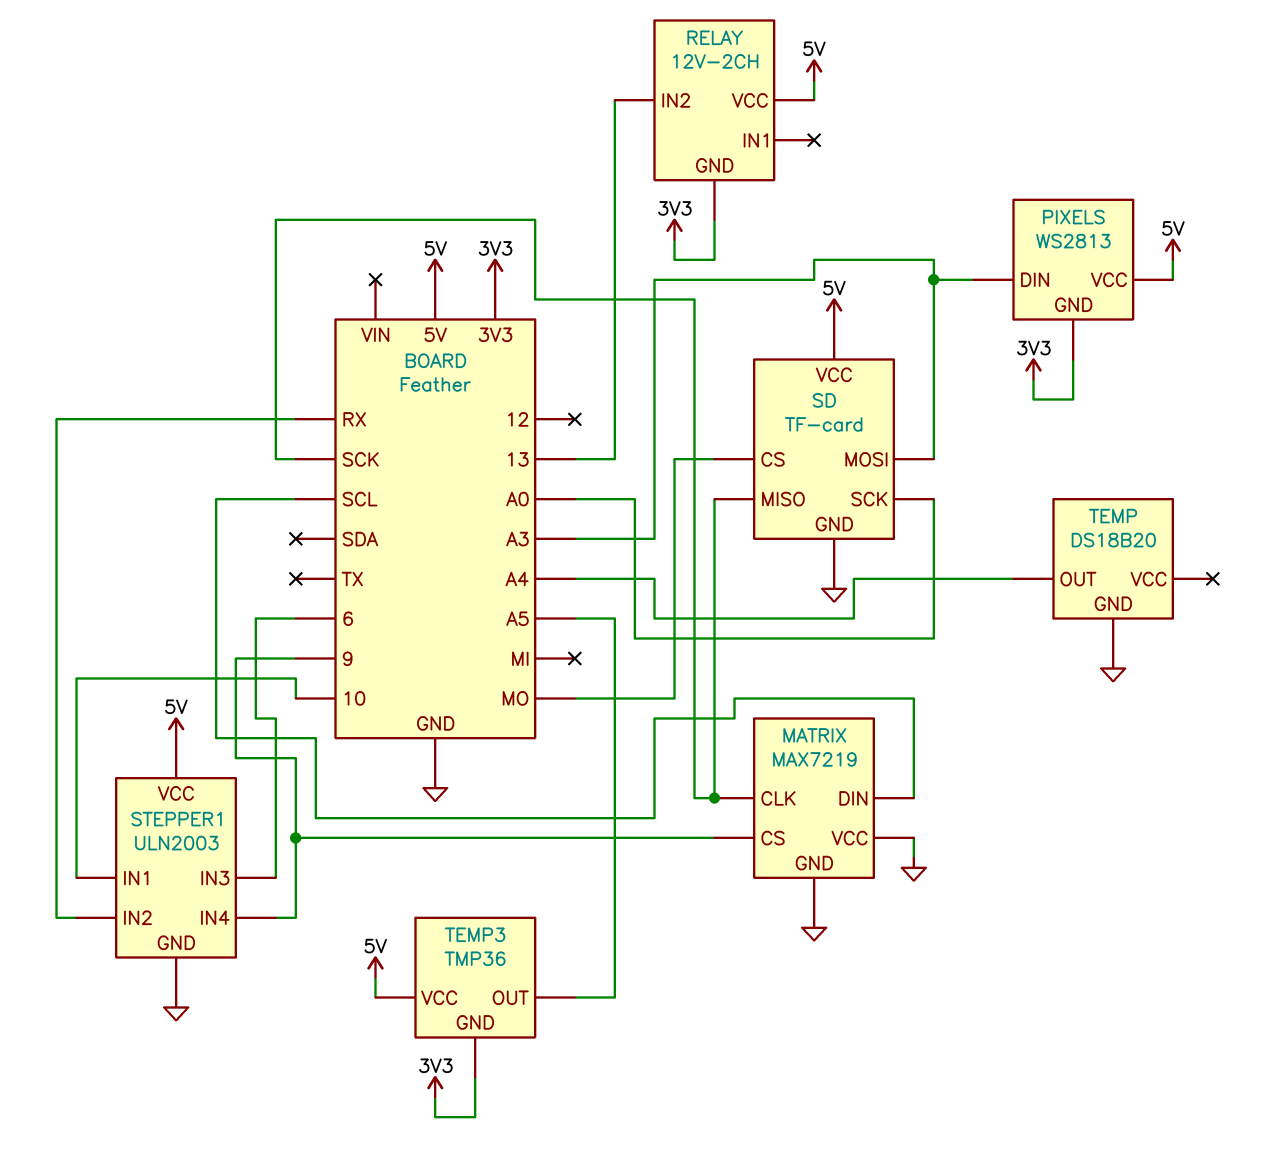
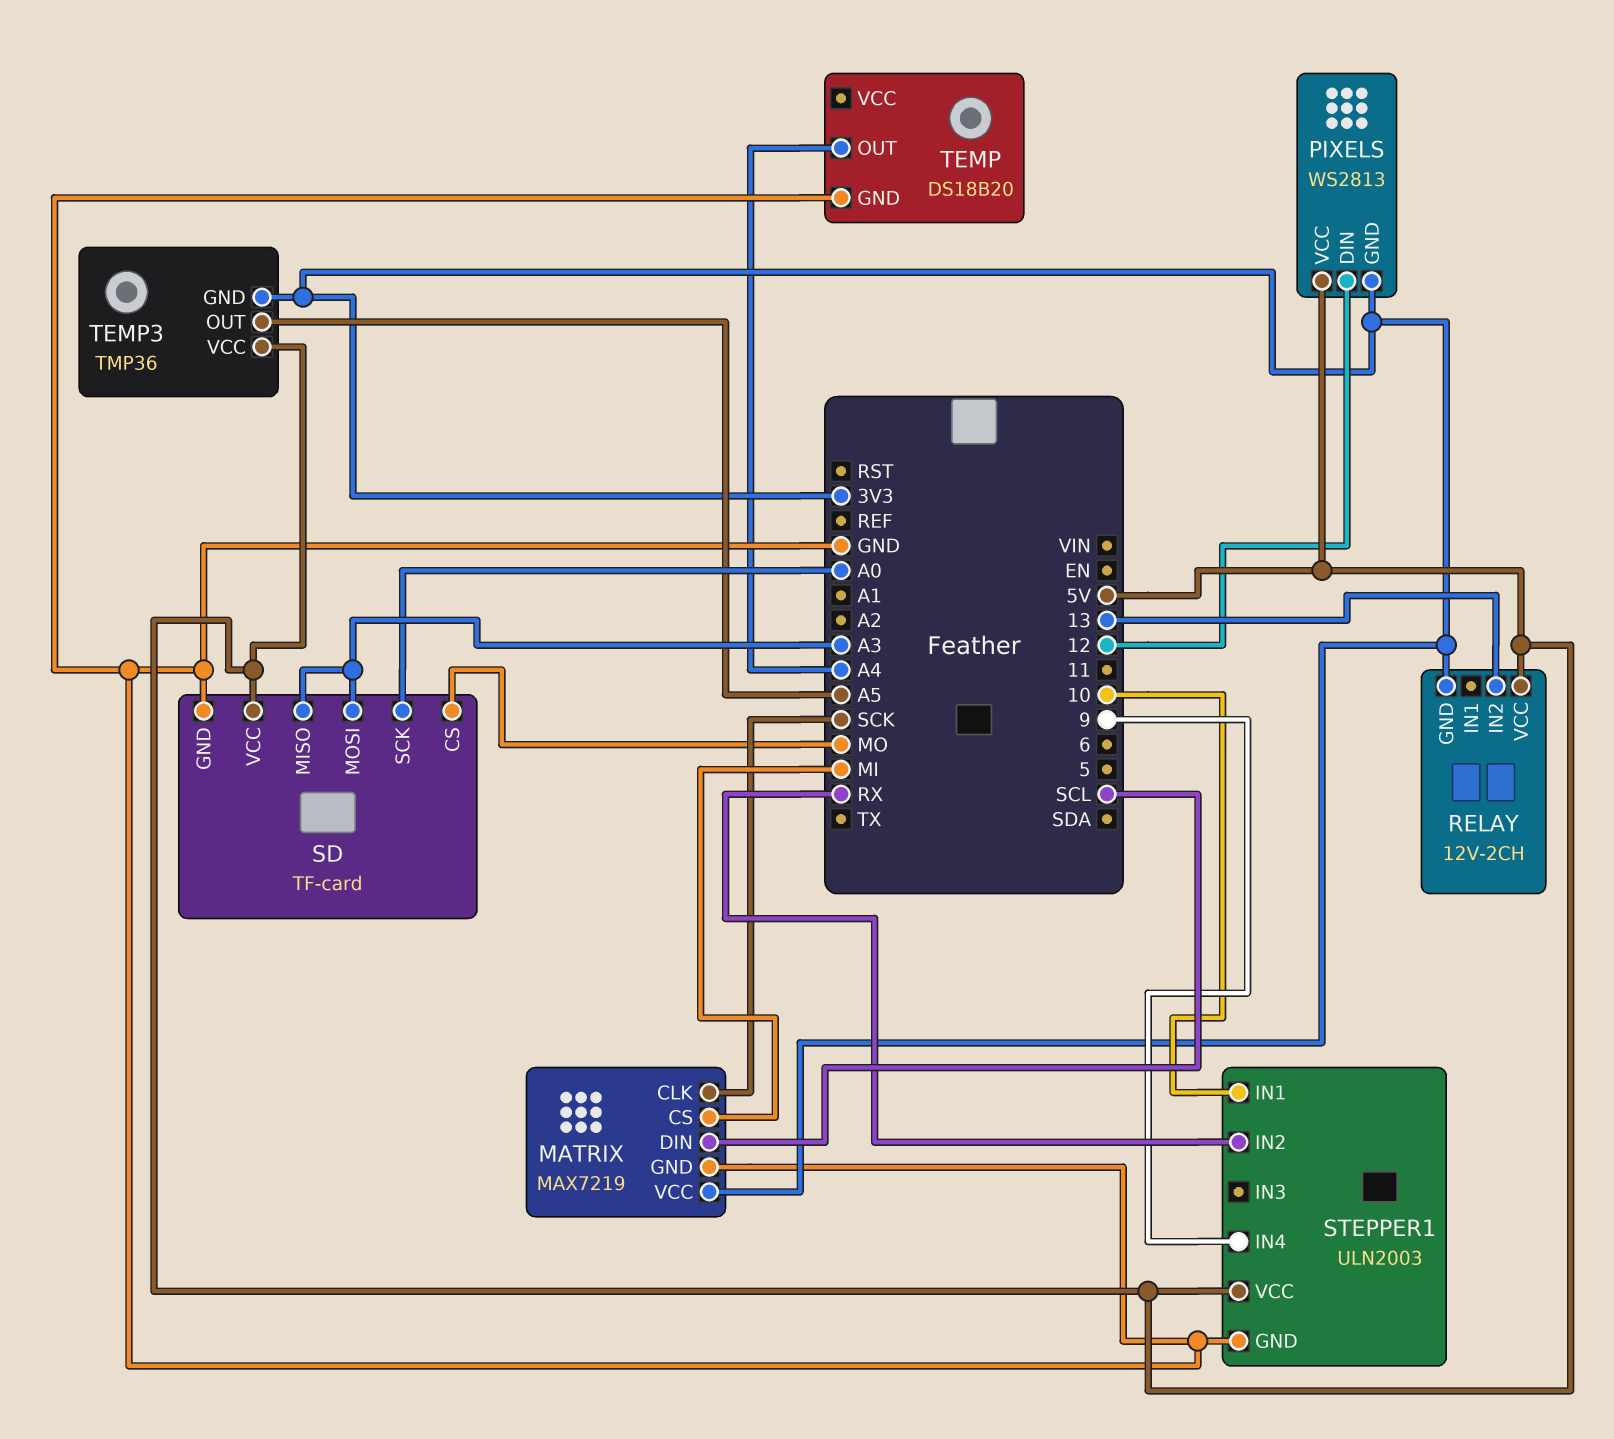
MATRIX pin CS: 9 -> MI
MATRIX pin VCC: GND -> 3V3
PIXELS pin DIN: A3 -> 12
SD pin MISO: SCK -> A3
STEPPER1 pin IN3: 6 -> none

